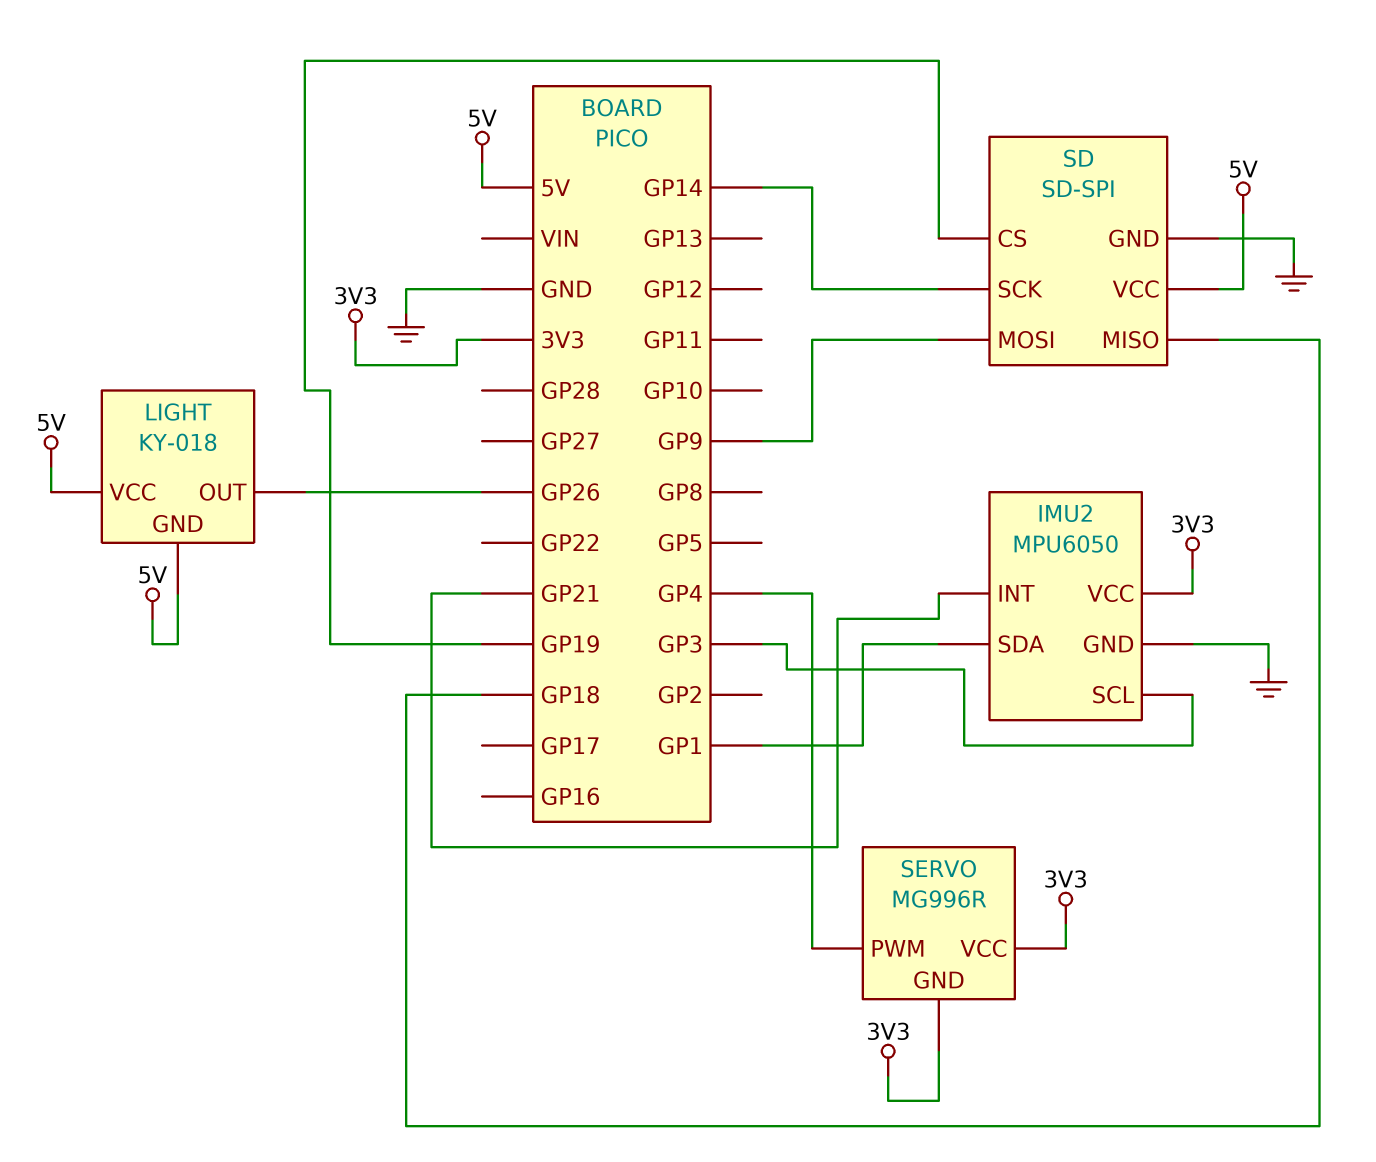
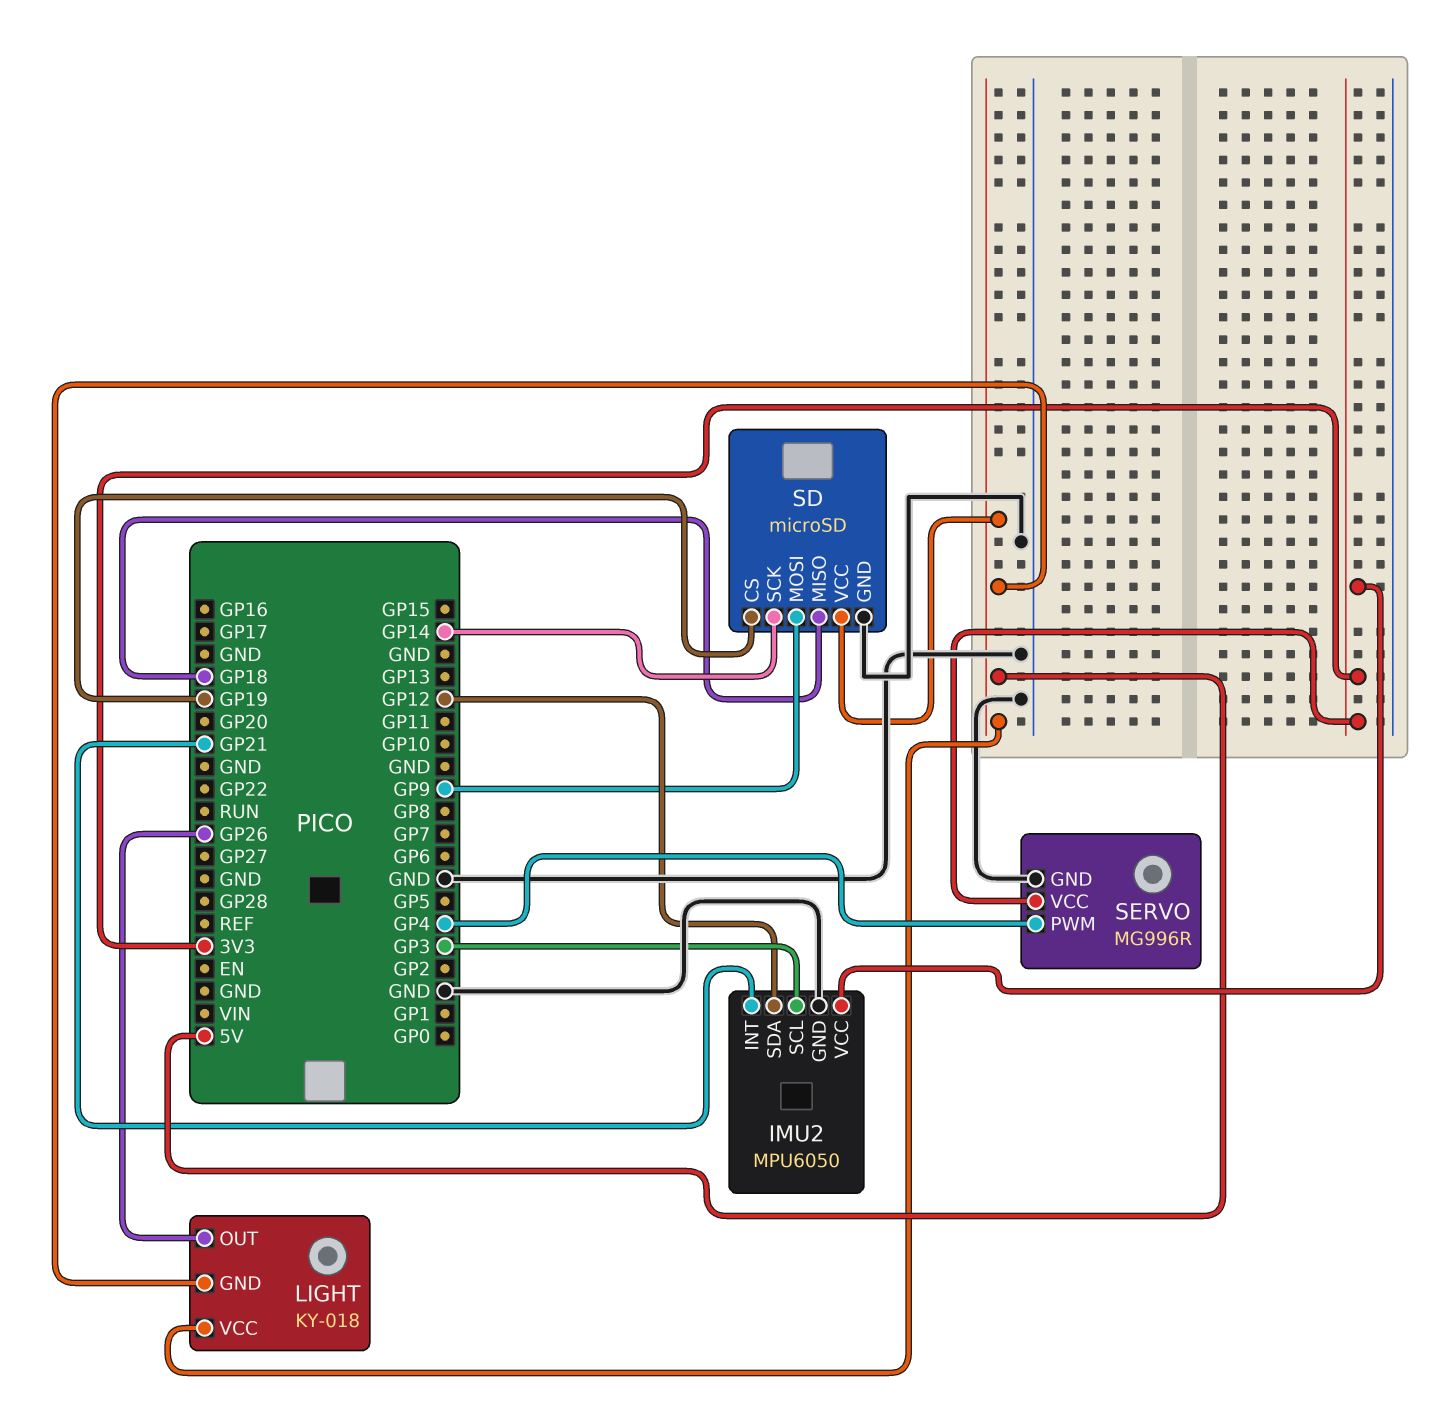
IMU2 pin SDA: GP1 -> GP12
SD: SD-SPI -> microSD
SERVO pin GND: 3V3 -> GND

